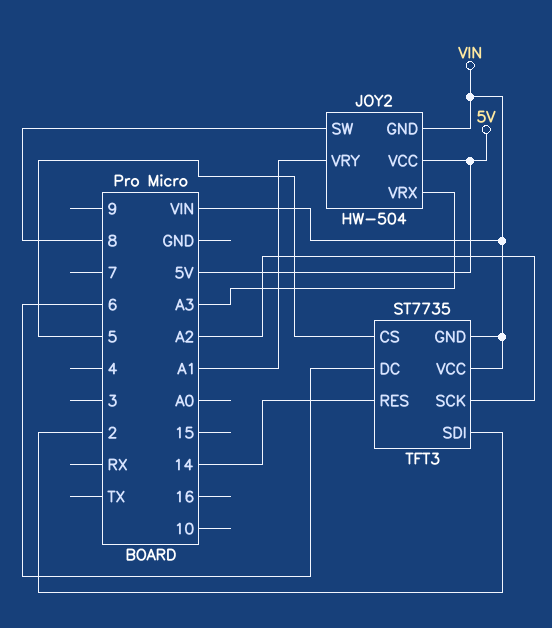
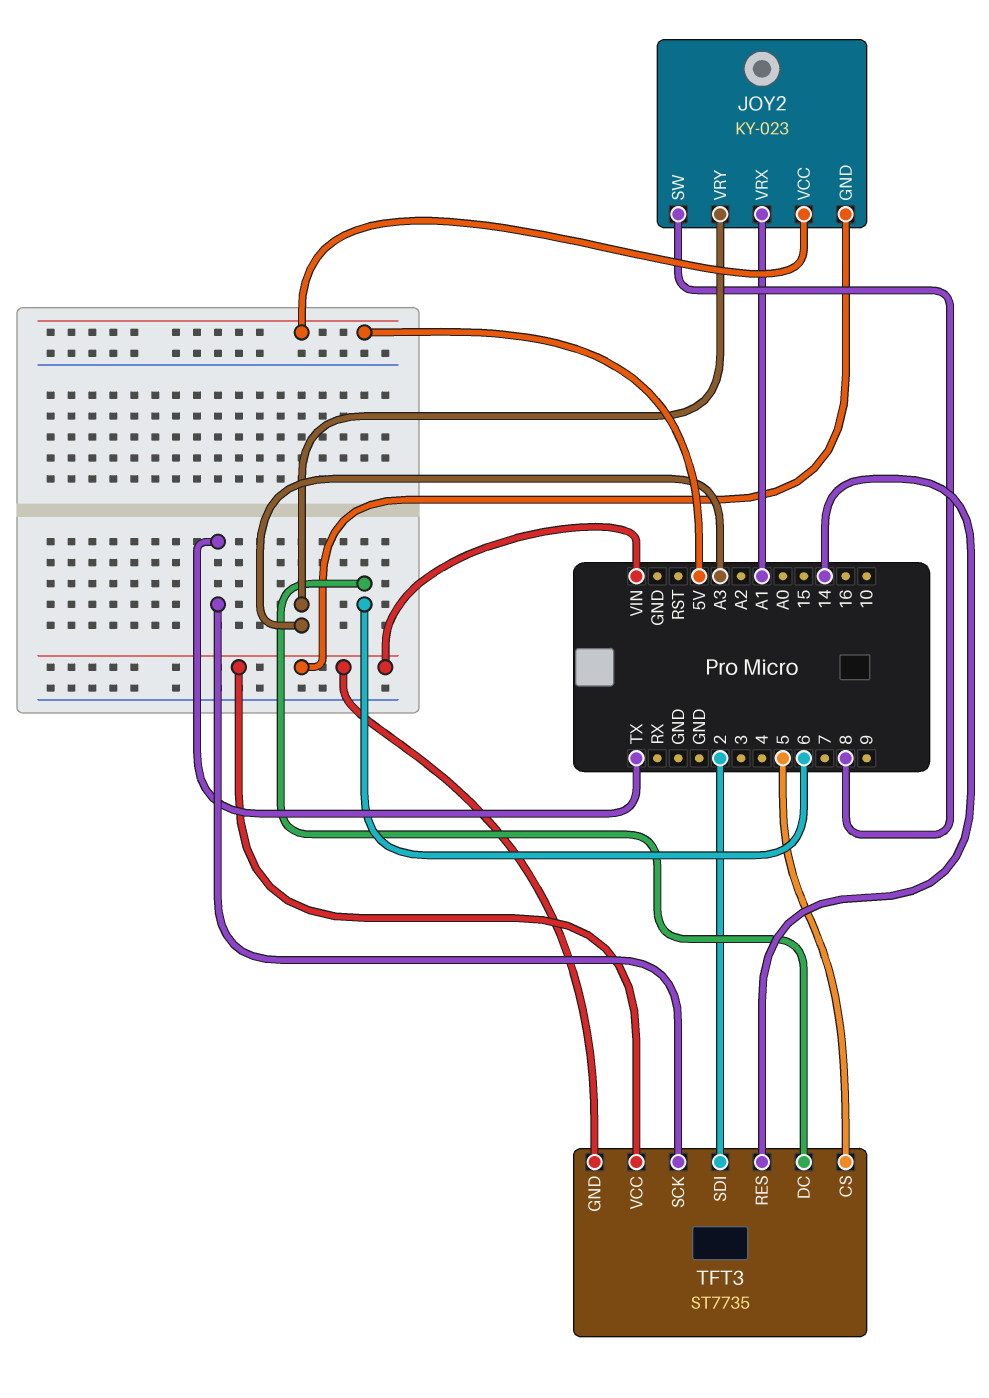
JOY2: HW-504 -> KY-023
JOY2 pin VRX: A3 -> A1
JOY2 pin VRY: A1 -> A3
TFT3 pin SCK: A2 -> TX

